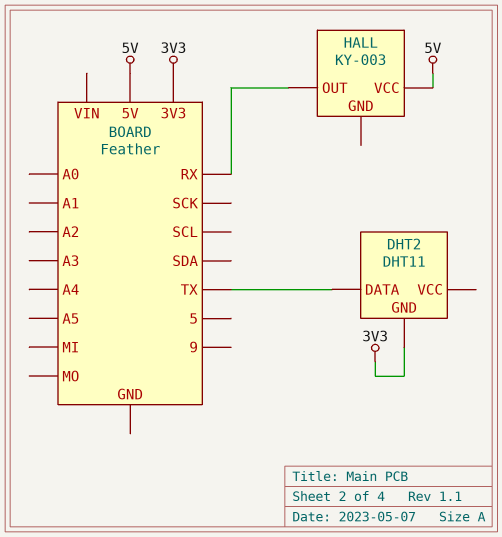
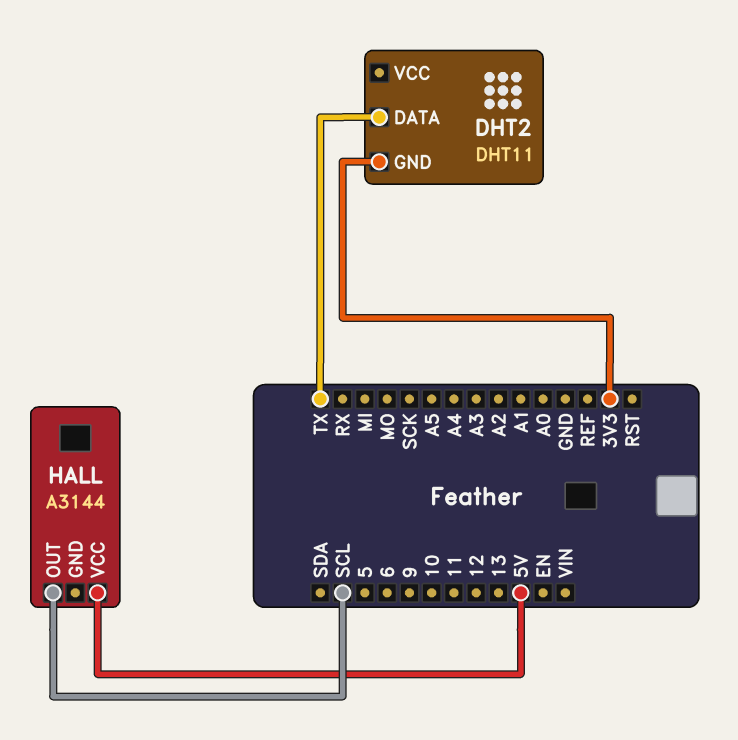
HALL: KY-003 -> A3144
HALL pin OUT: RX -> SCL

